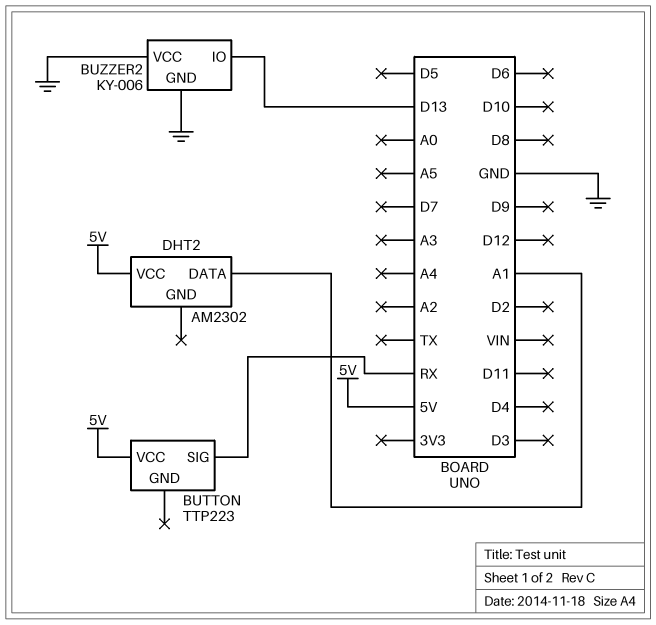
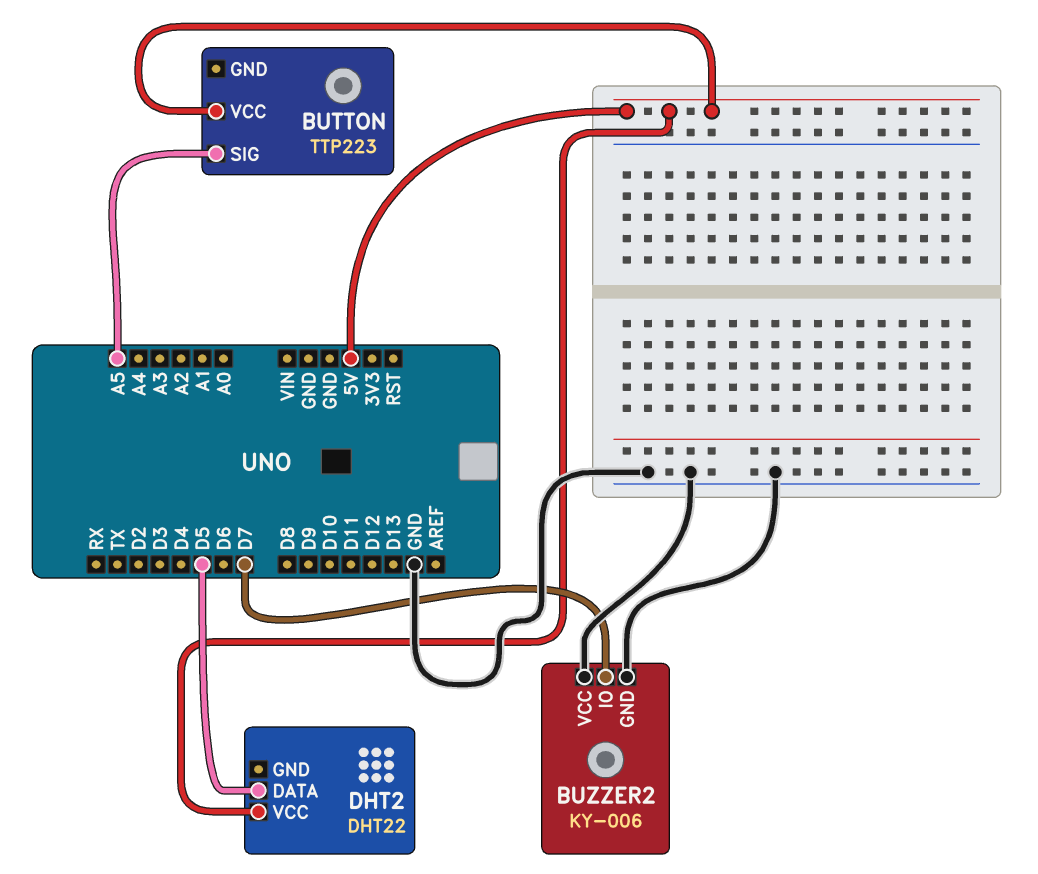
BUTTON pin SIG: RX -> A5
BUZZER2 pin IO: D13 -> D7
DHT2: AM2302 -> DHT22
DHT2 pin DATA: A1 -> D5

